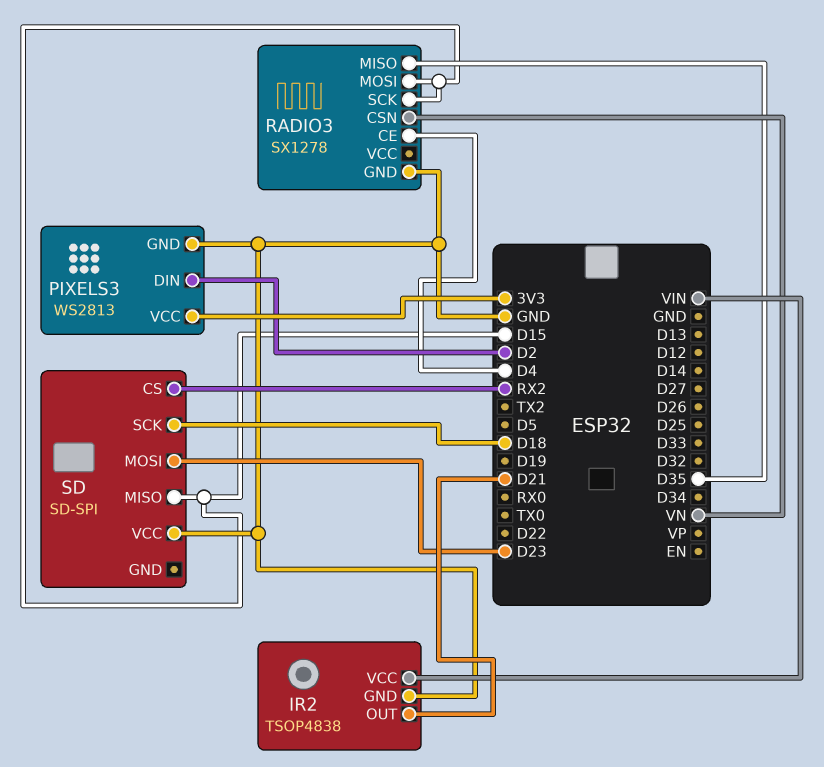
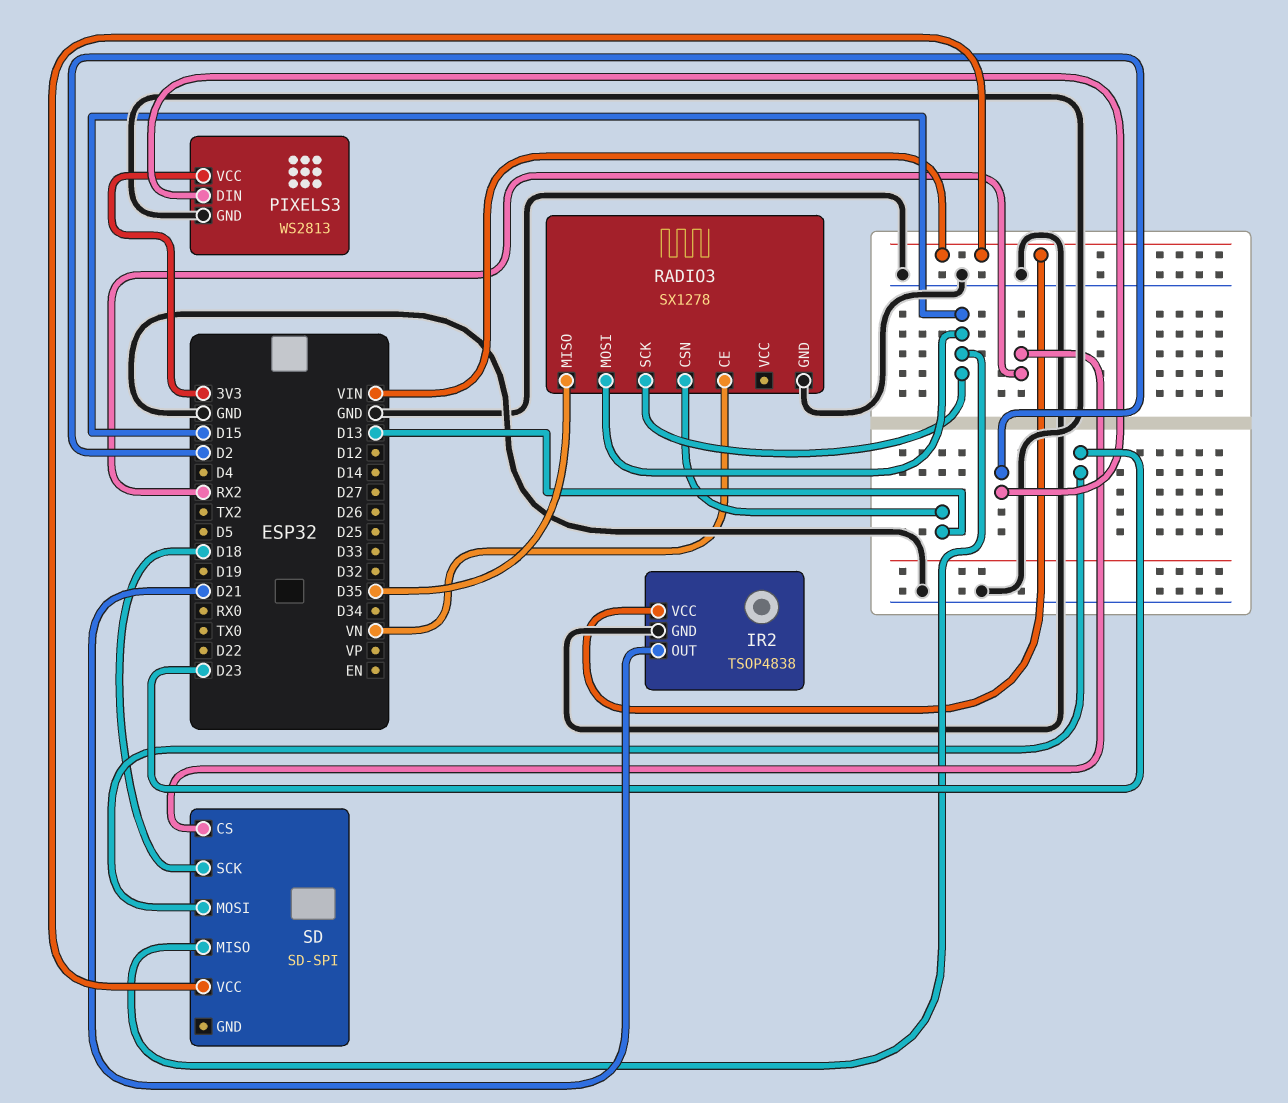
RADIO3 pin CE: D4 -> VN
RADIO3 pin CSN: VN -> D13
SD pin VCC: GND -> VIN

